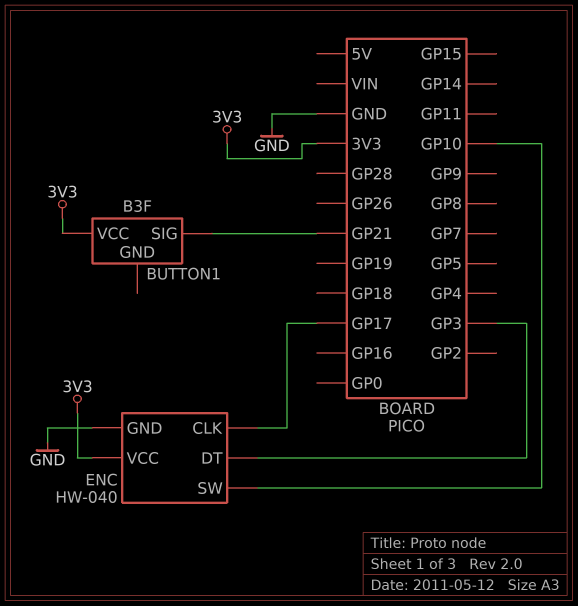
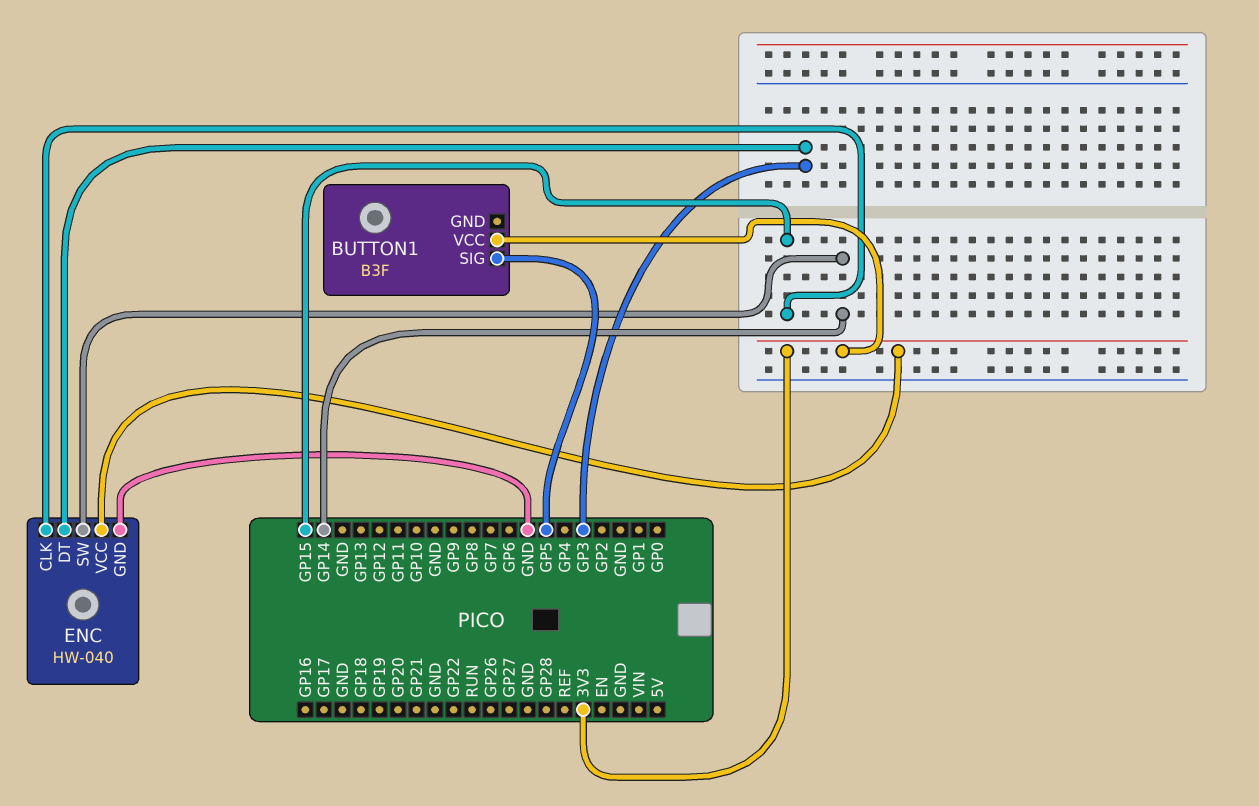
BUTTON1 pin SIG: GP21 -> GP5
ENC pin CLK: GP17 -> GP15
ENC pin SW: GP10 -> GP14

